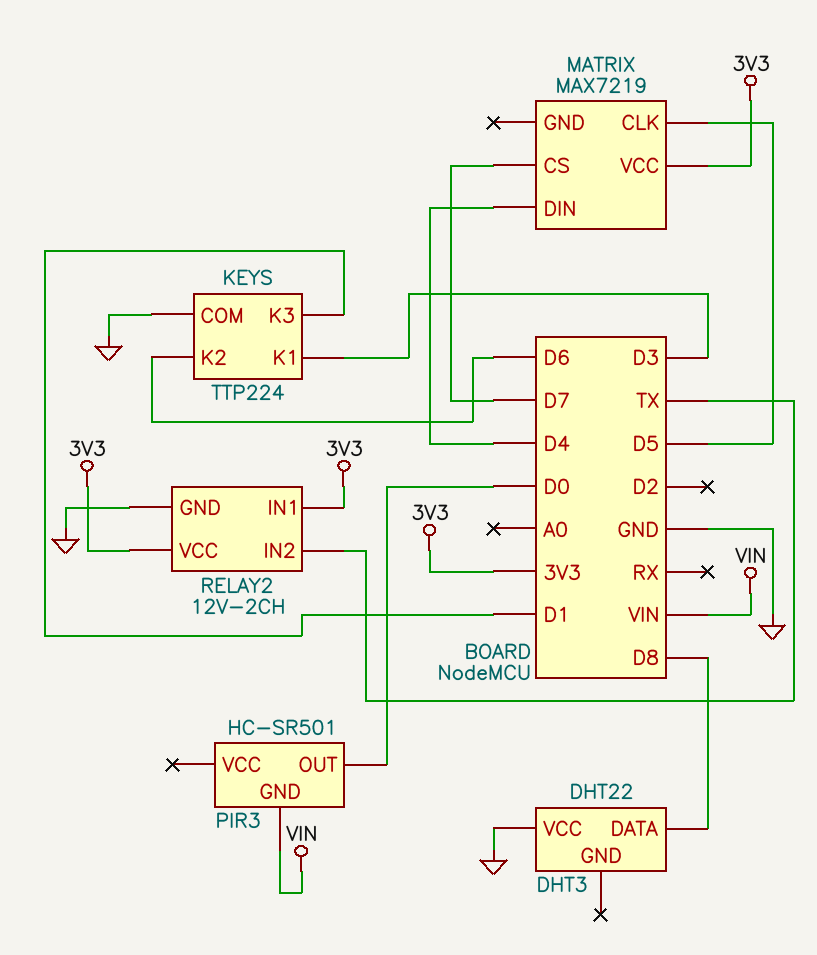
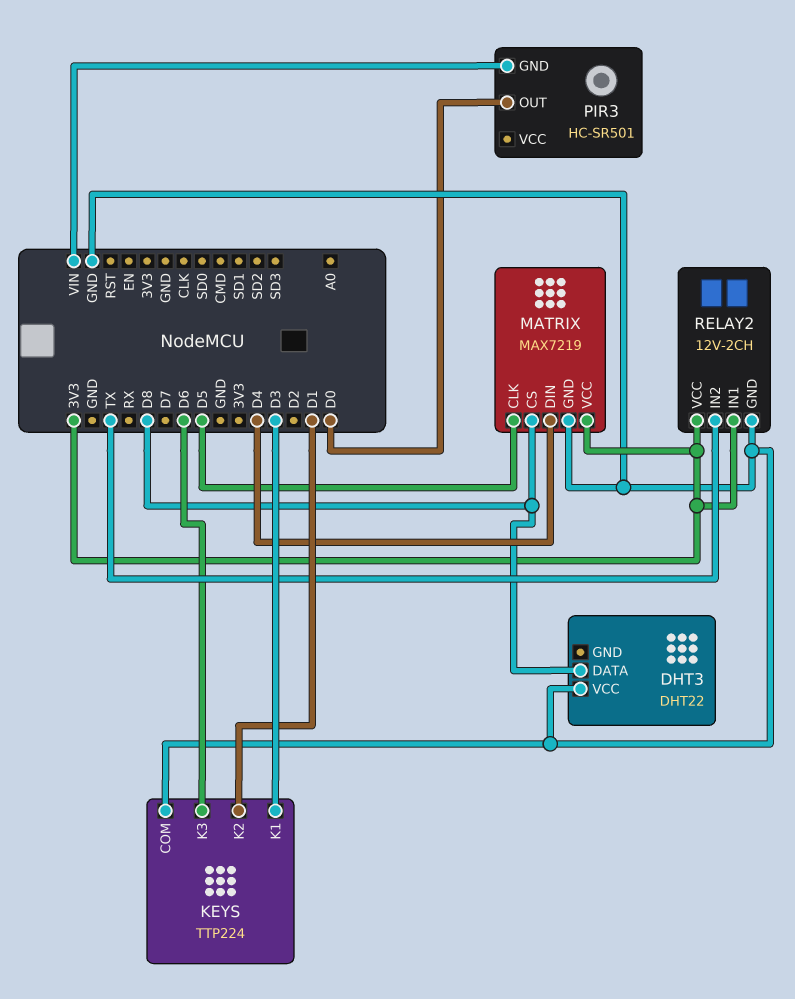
KEYS pin K2: D6 -> D1
KEYS pin K3: D1 -> D6
MATRIX pin CS: D7 -> D8
MATRIX pin GND: none -> GND

